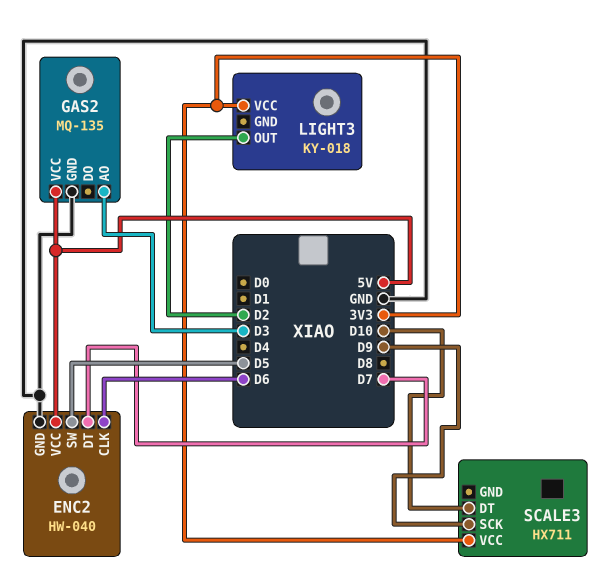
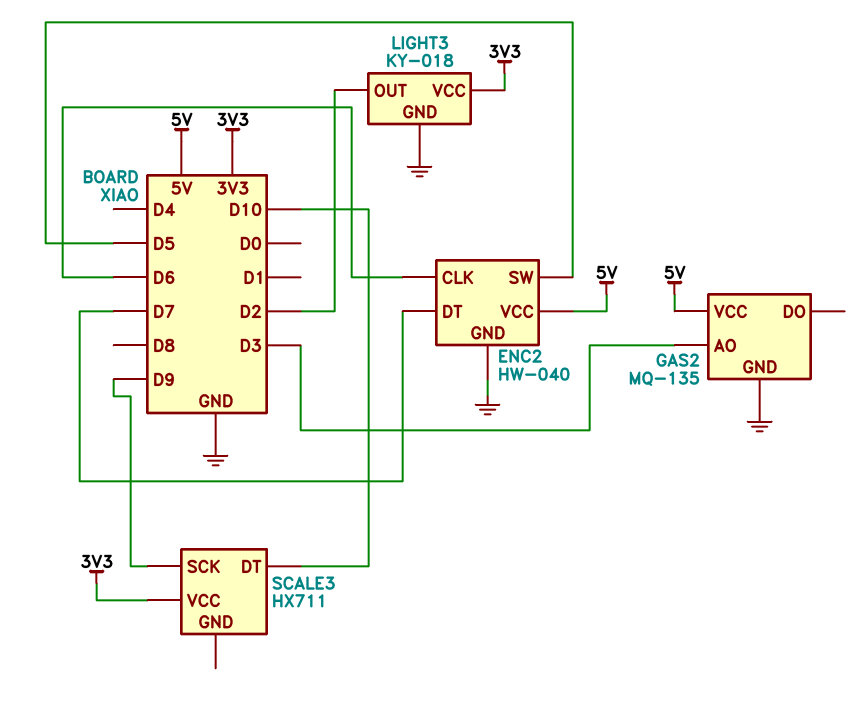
LIGHT3 pin GND: none -> GND

